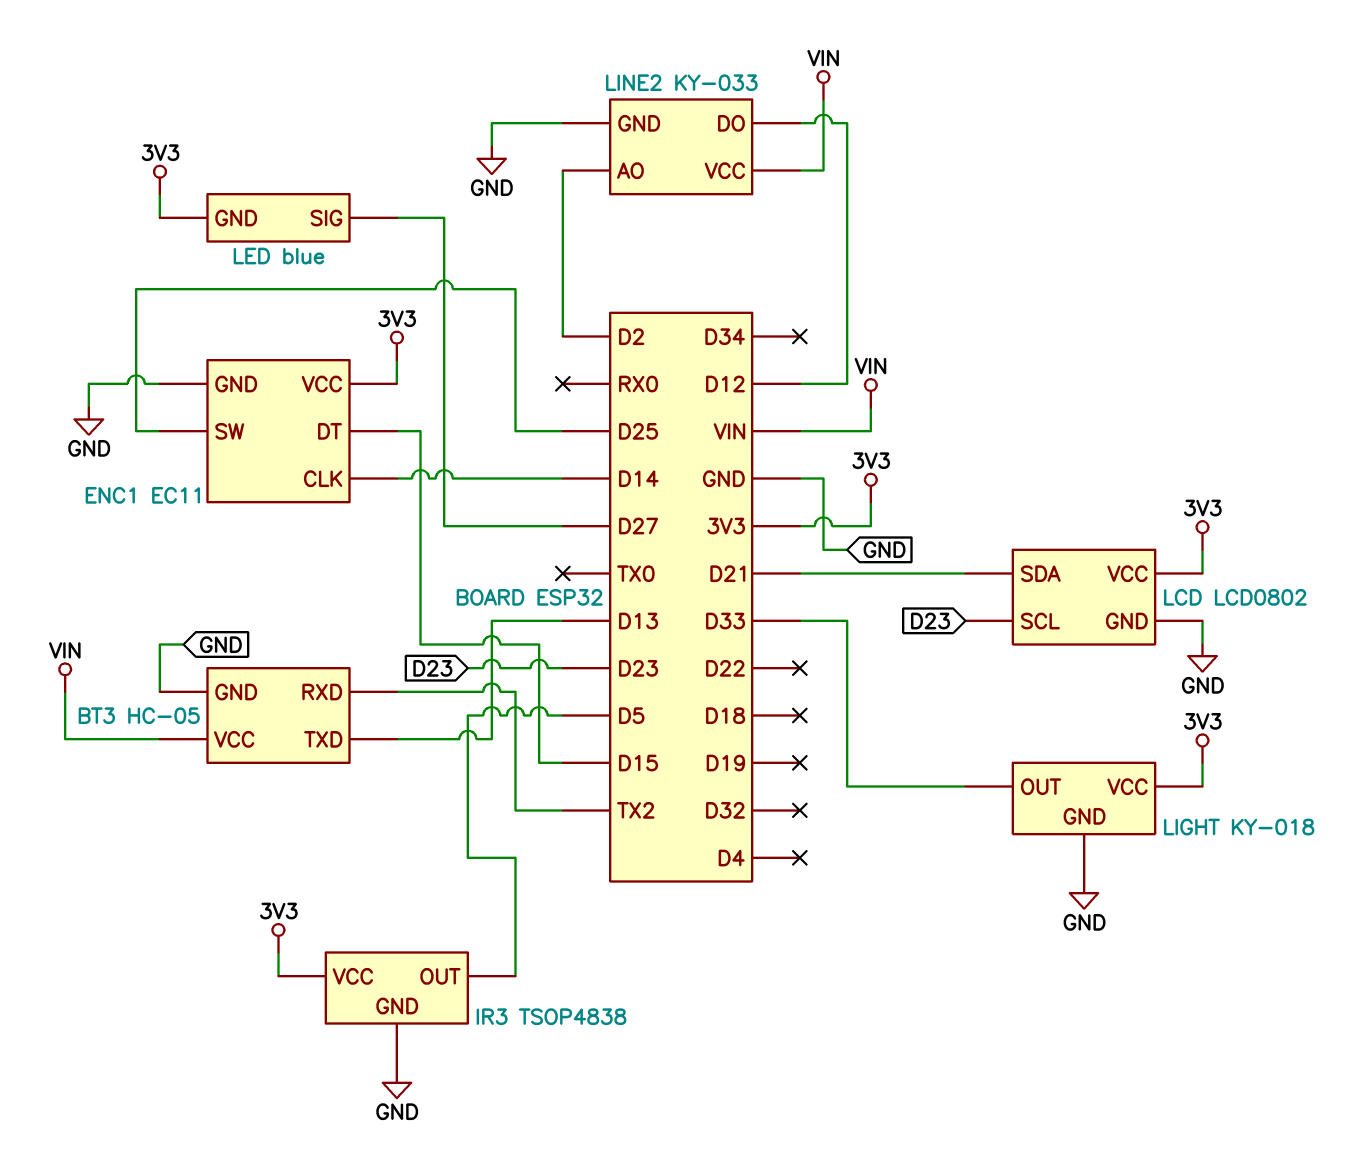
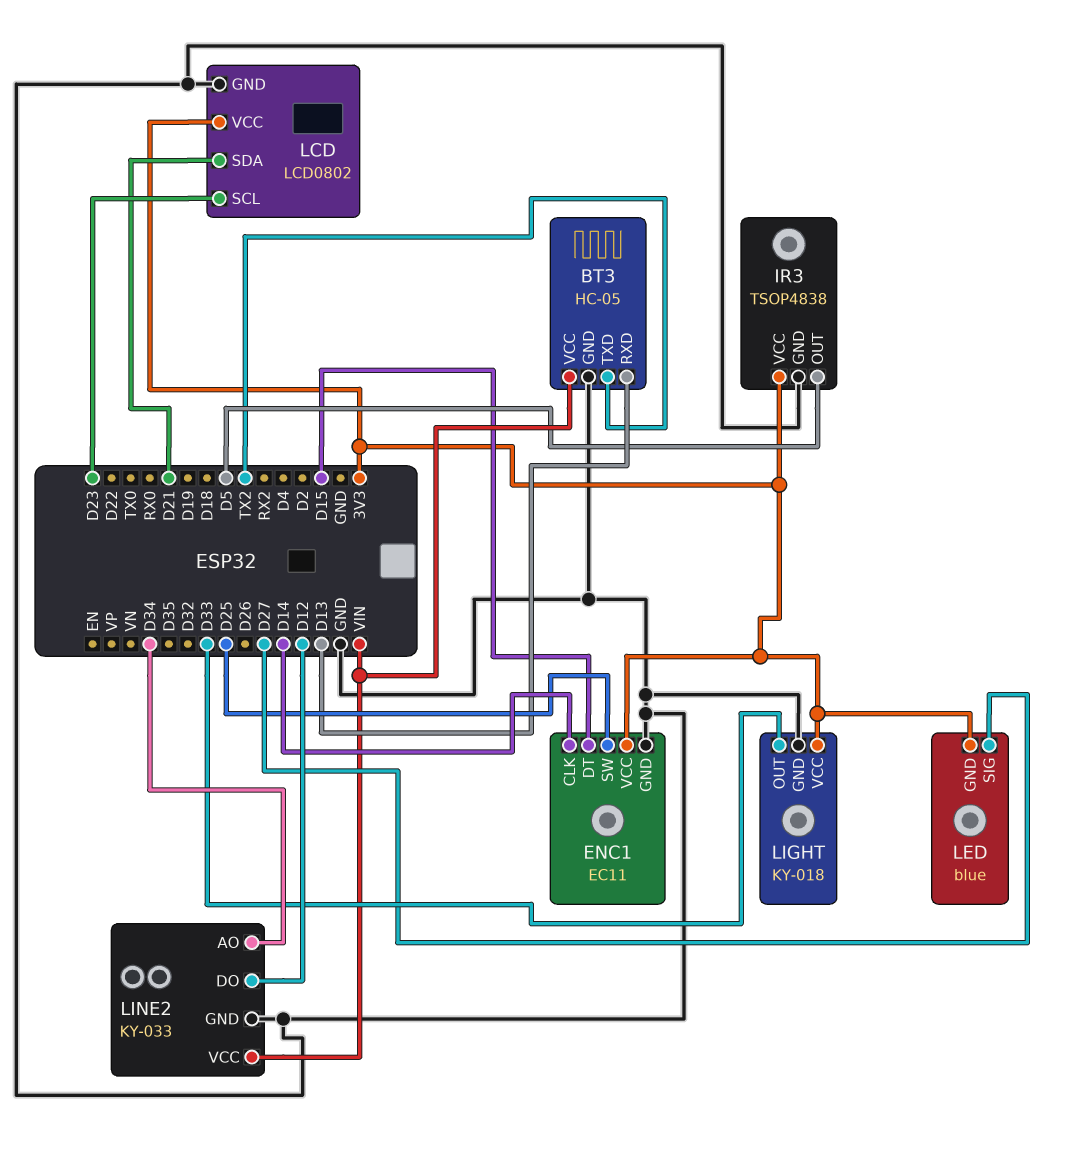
BT3 pin RXD: TX2 -> D13
BT3 pin TXD: D13 -> TX2
LINE2 pin AO: D2 -> D34

